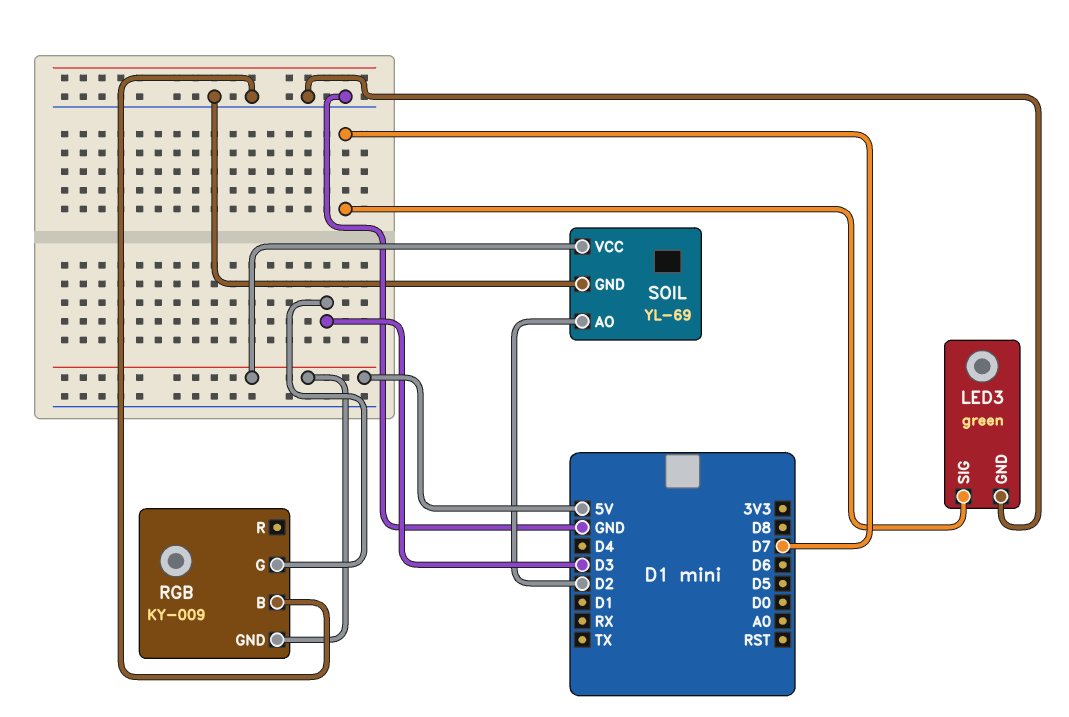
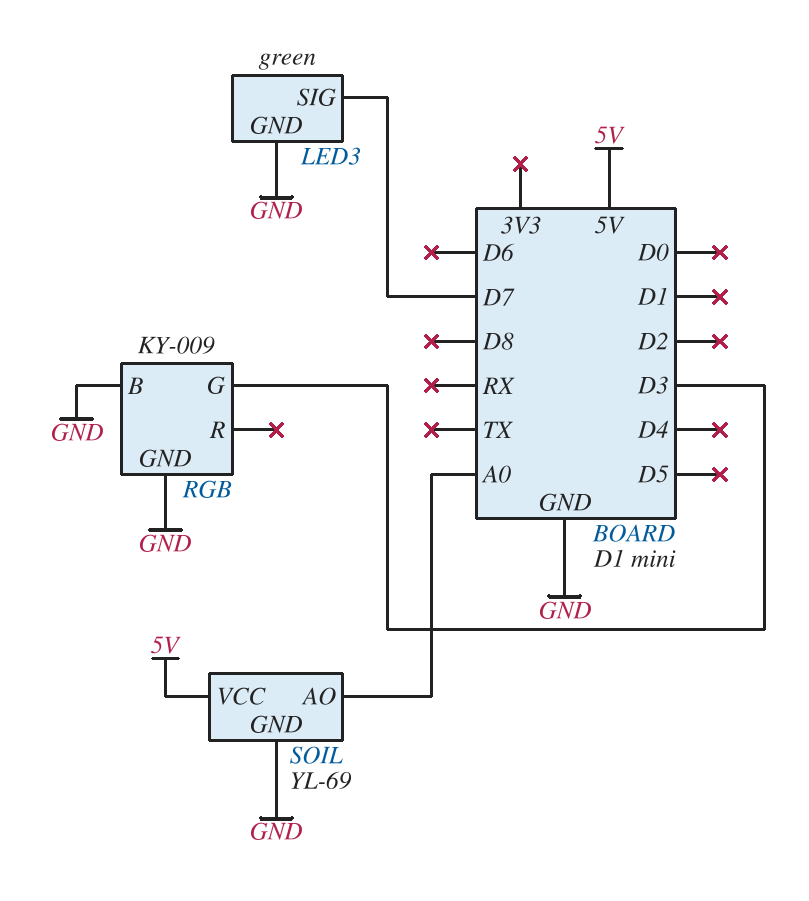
RGB pin GND: 5V -> GND
SOIL pin AO: D2 -> A0

